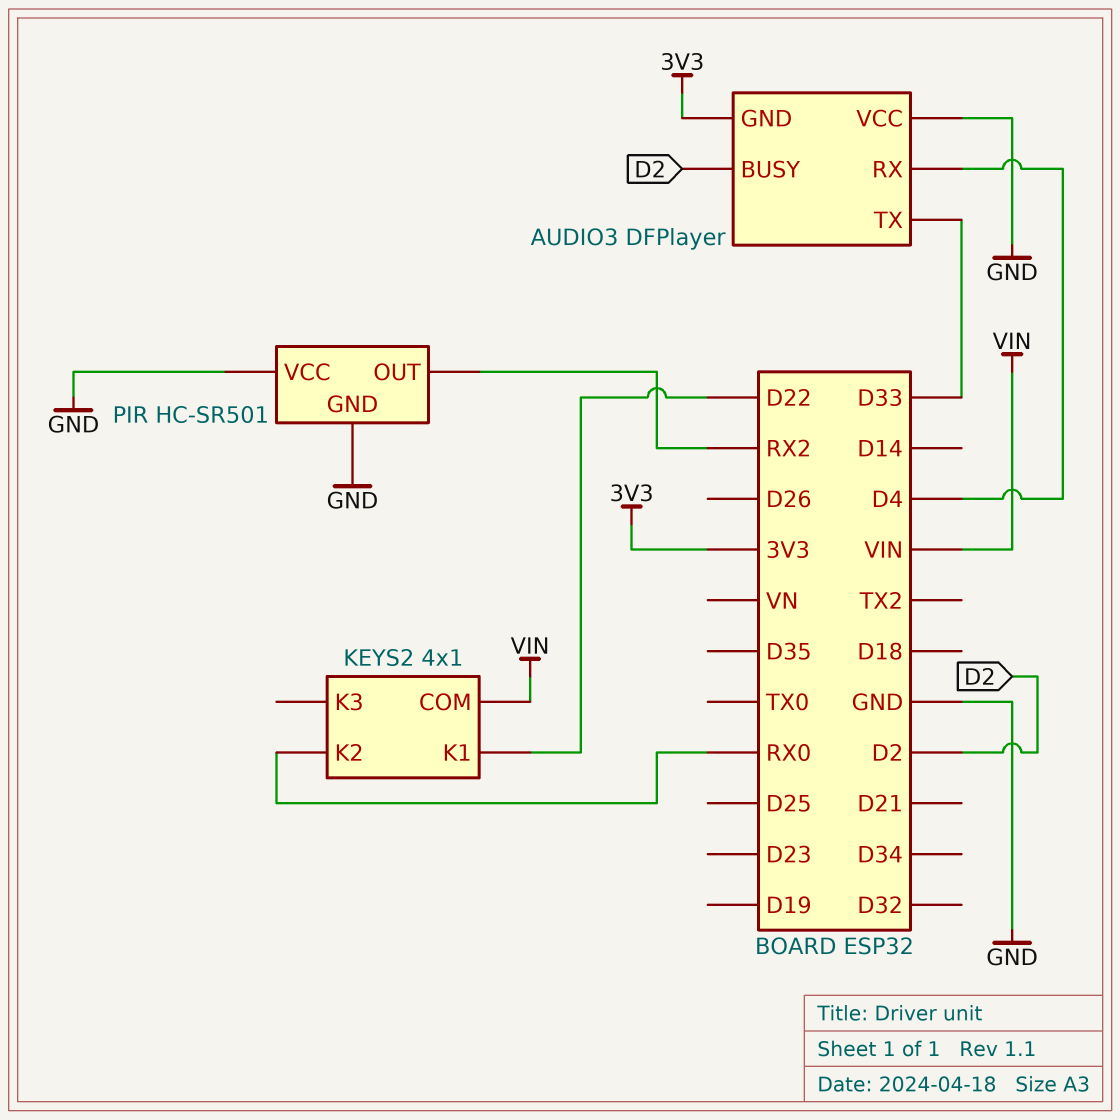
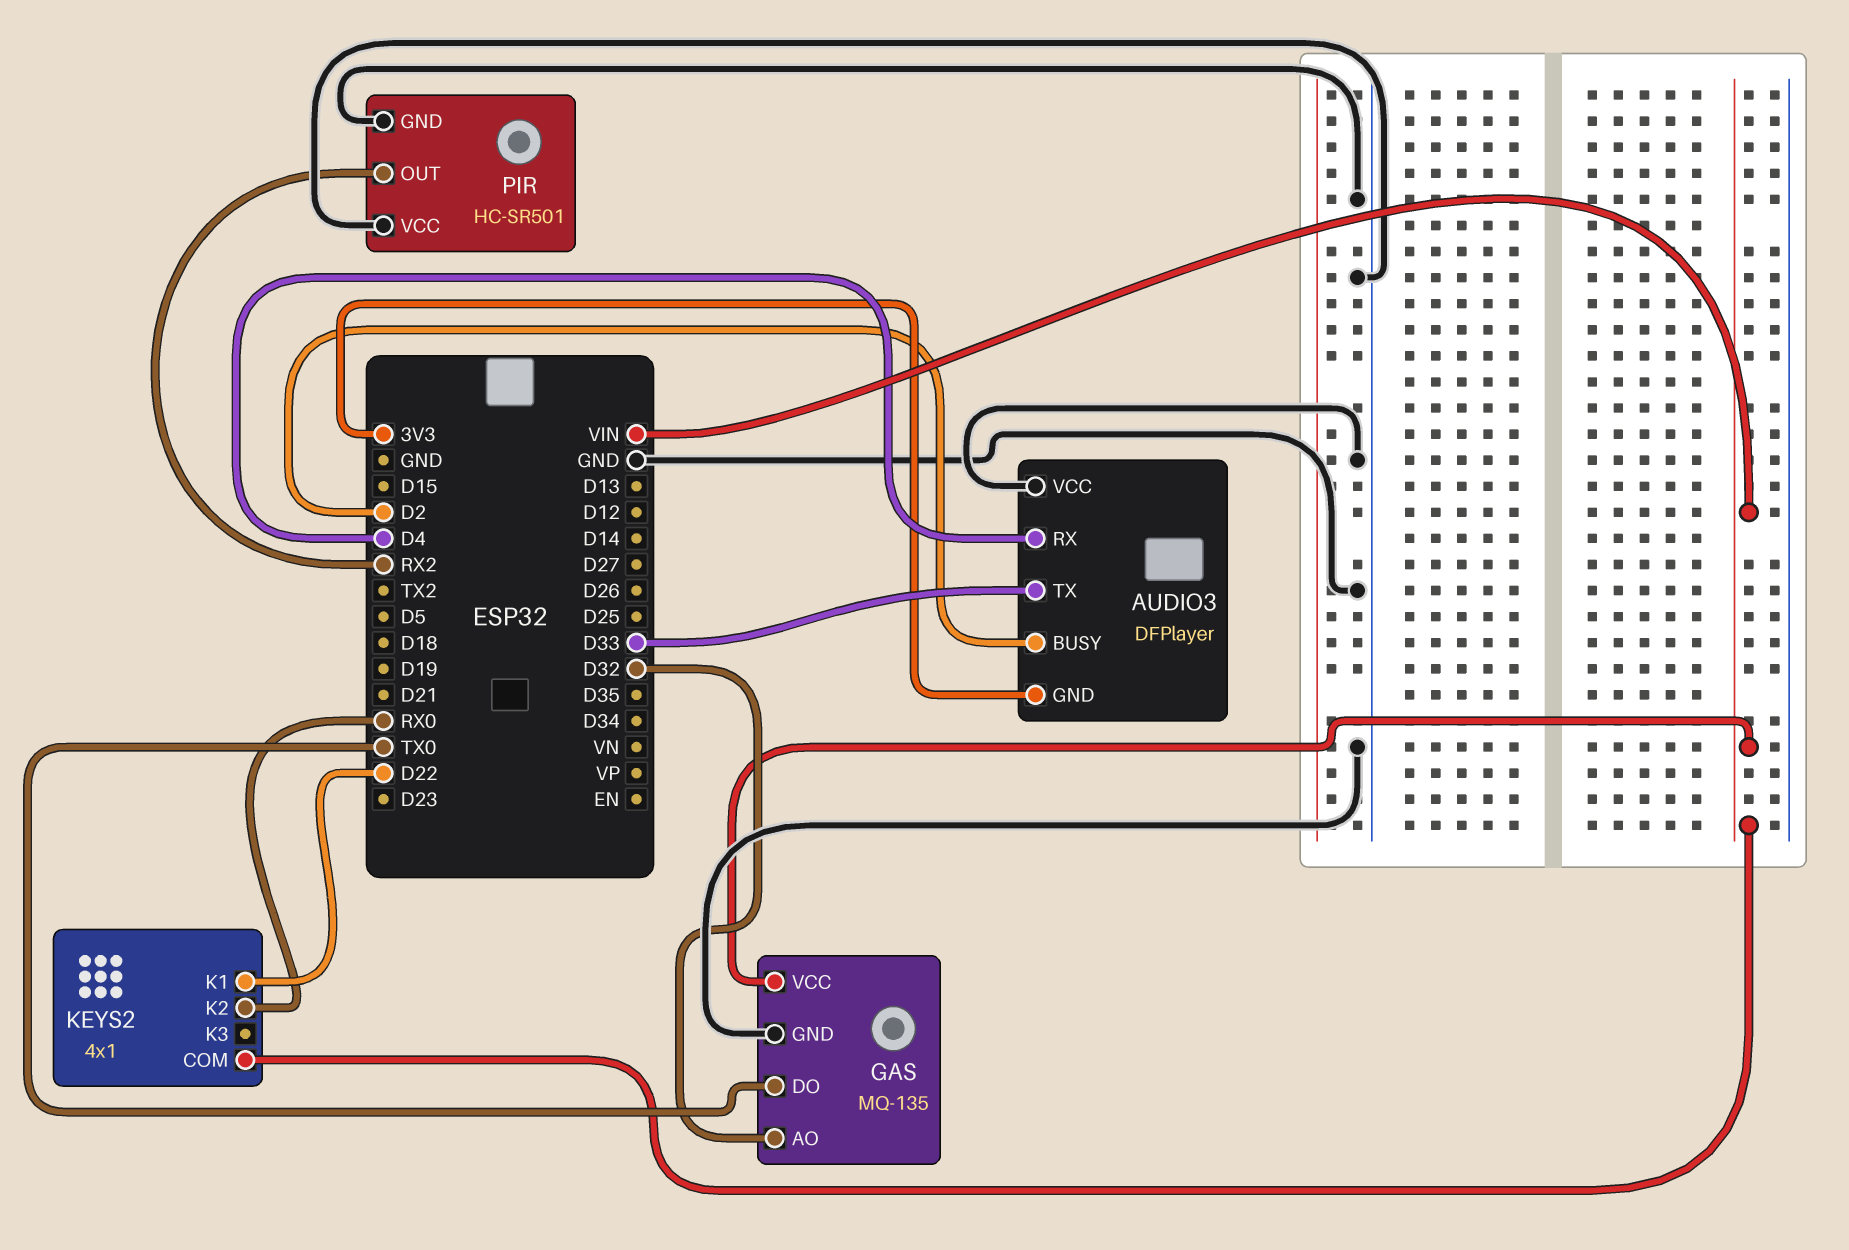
GAS: none -> MQ-135
GAS pin AO: none -> D32
GAS pin DO: none -> TX0
GAS pin GND: none -> GND
GAS pin VCC: none -> VIN

